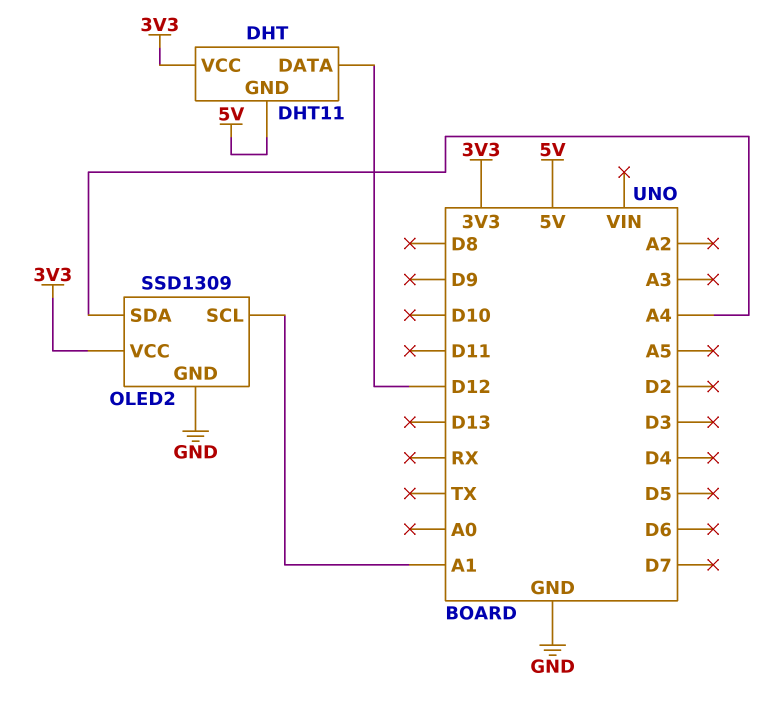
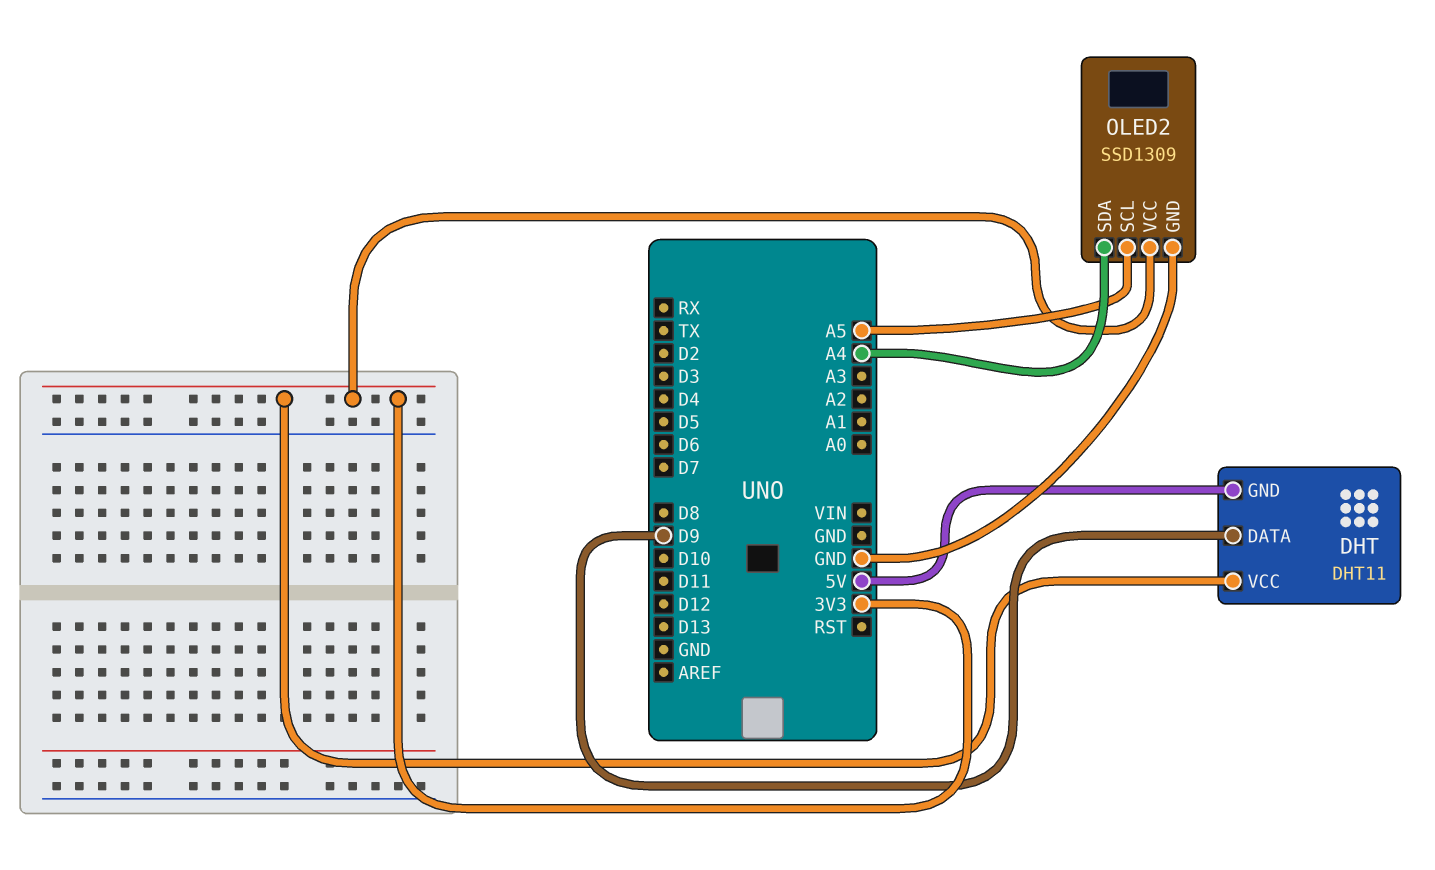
DHT pin DATA: D12 -> D9
OLED2 pin SCL: A1 -> A5

